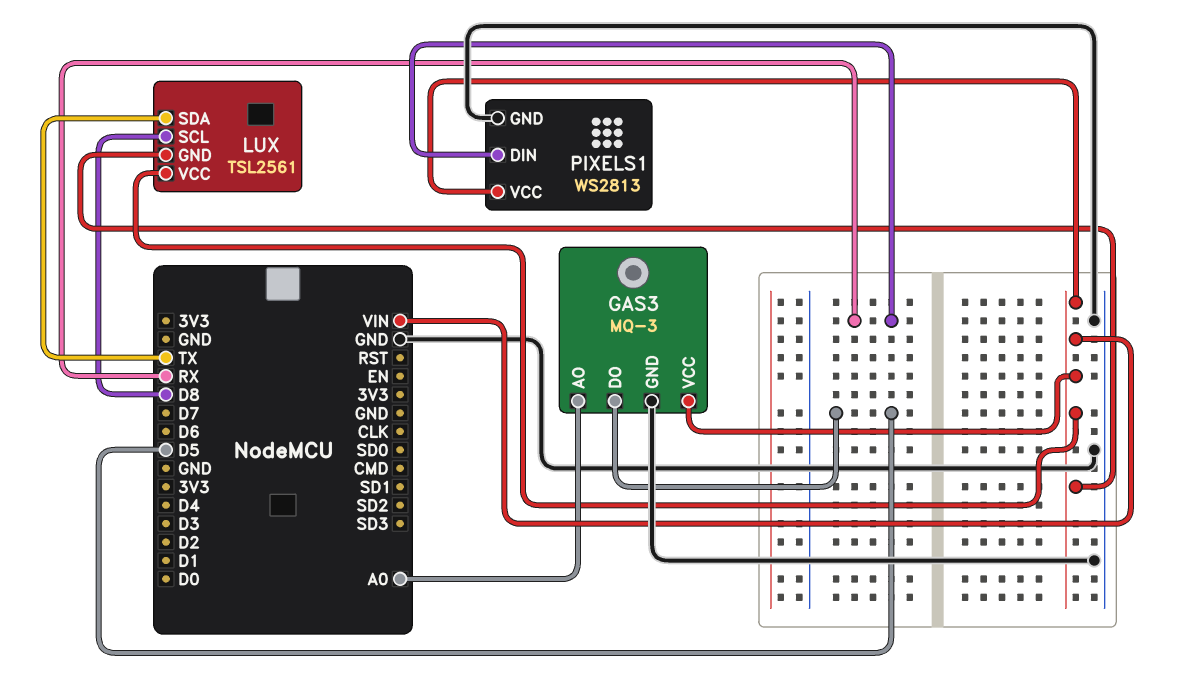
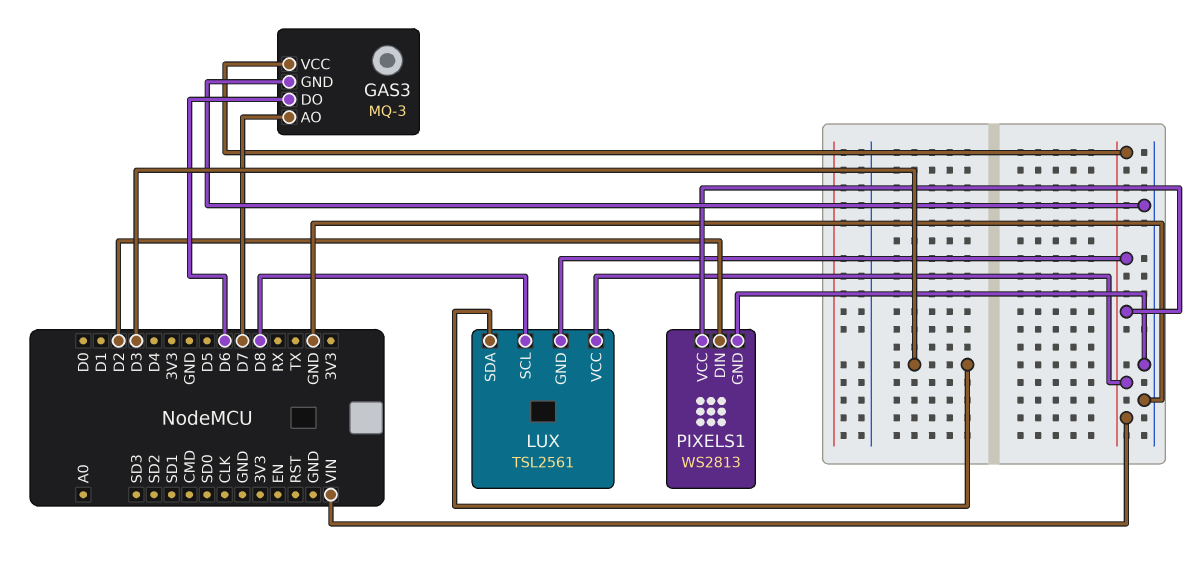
GAS3 pin AO: A0 -> D7
GAS3 pin DO: D5 -> D6
LUX pin SDA: TX -> D3
PIXELS1 pin DIN: RX -> D2

